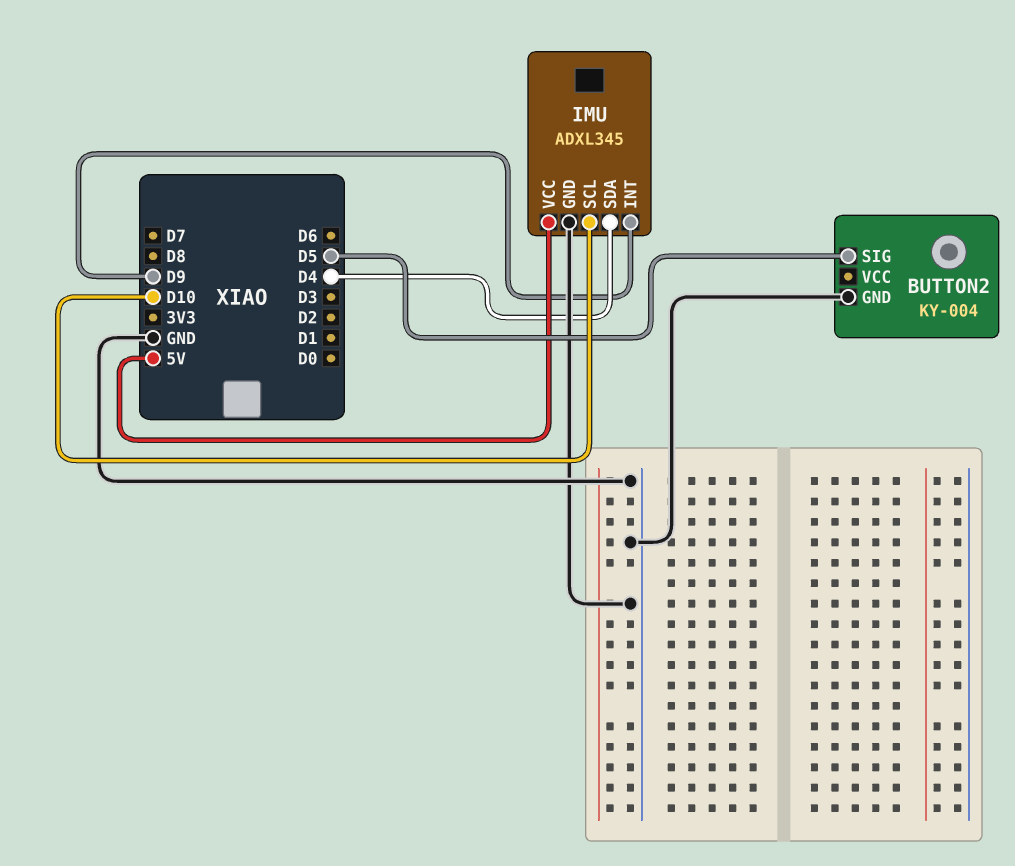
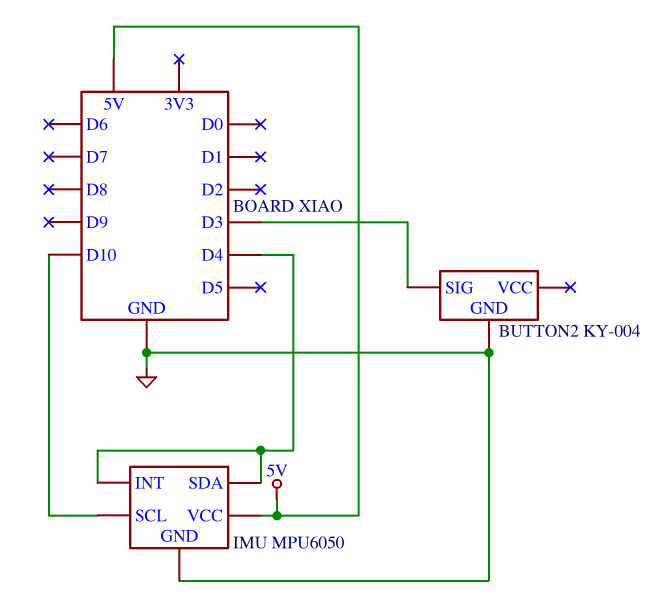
BUTTON2 pin SIG: D5 -> D3
IMU: ADXL345 -> MPU6050
IMU pin INT: D9 -> D4

